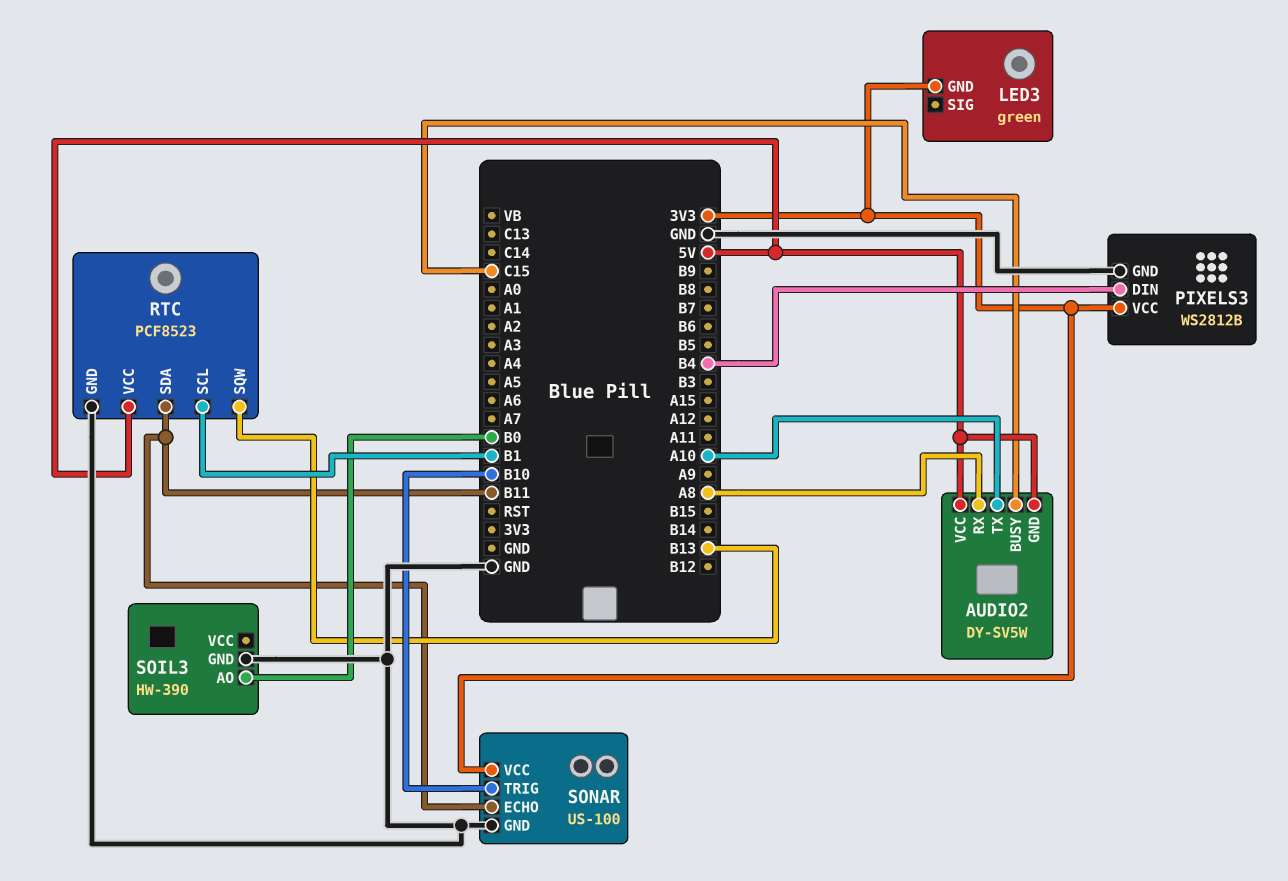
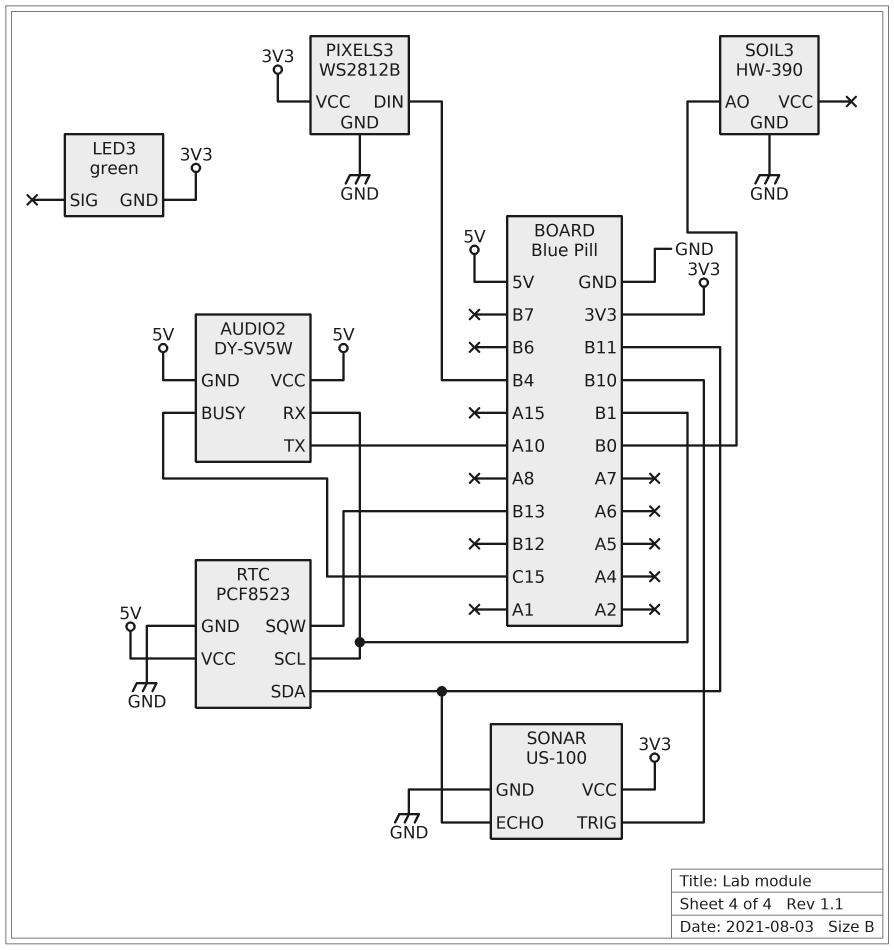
AUDIO2 pin RX: A8 -> B1

